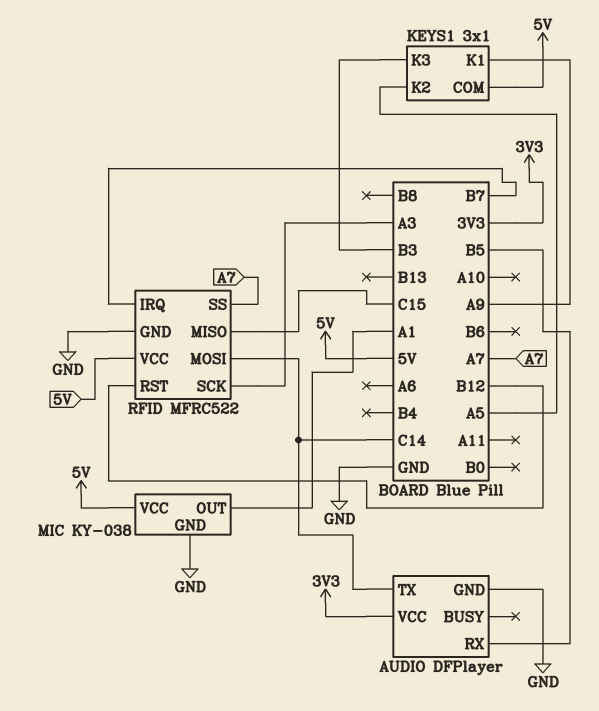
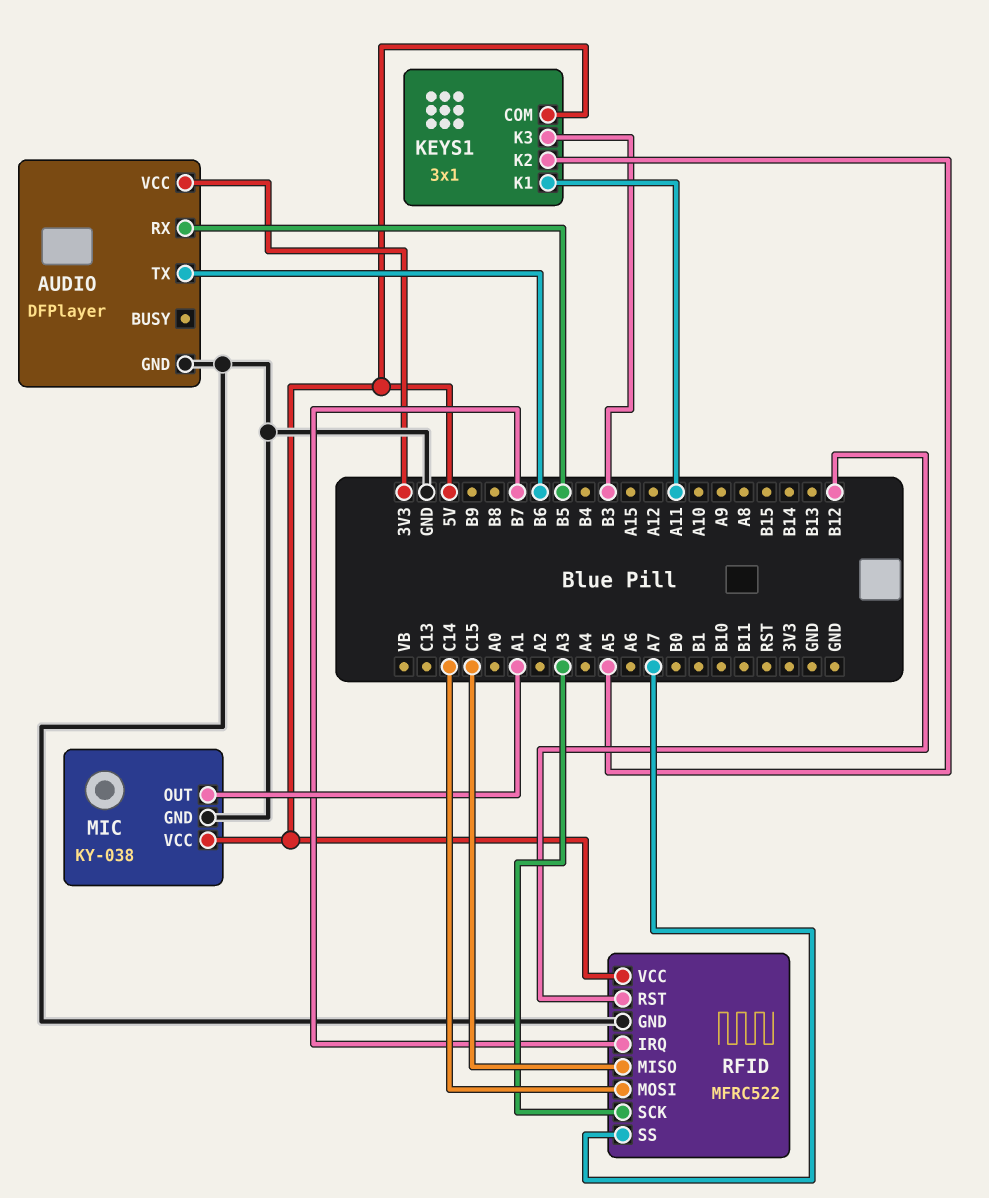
AUDIO pin TX: C14 -> B6
KEYS1 pin K1: A9 -> A11

